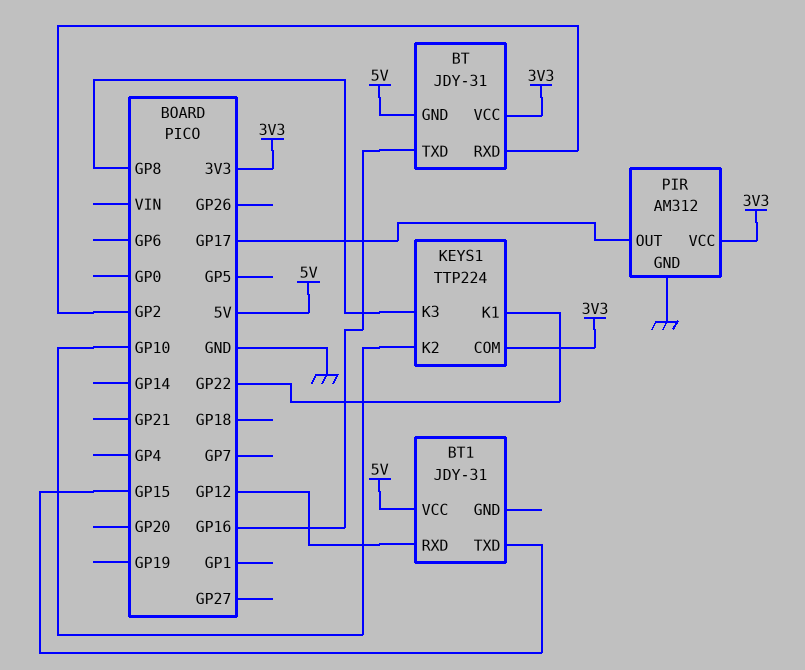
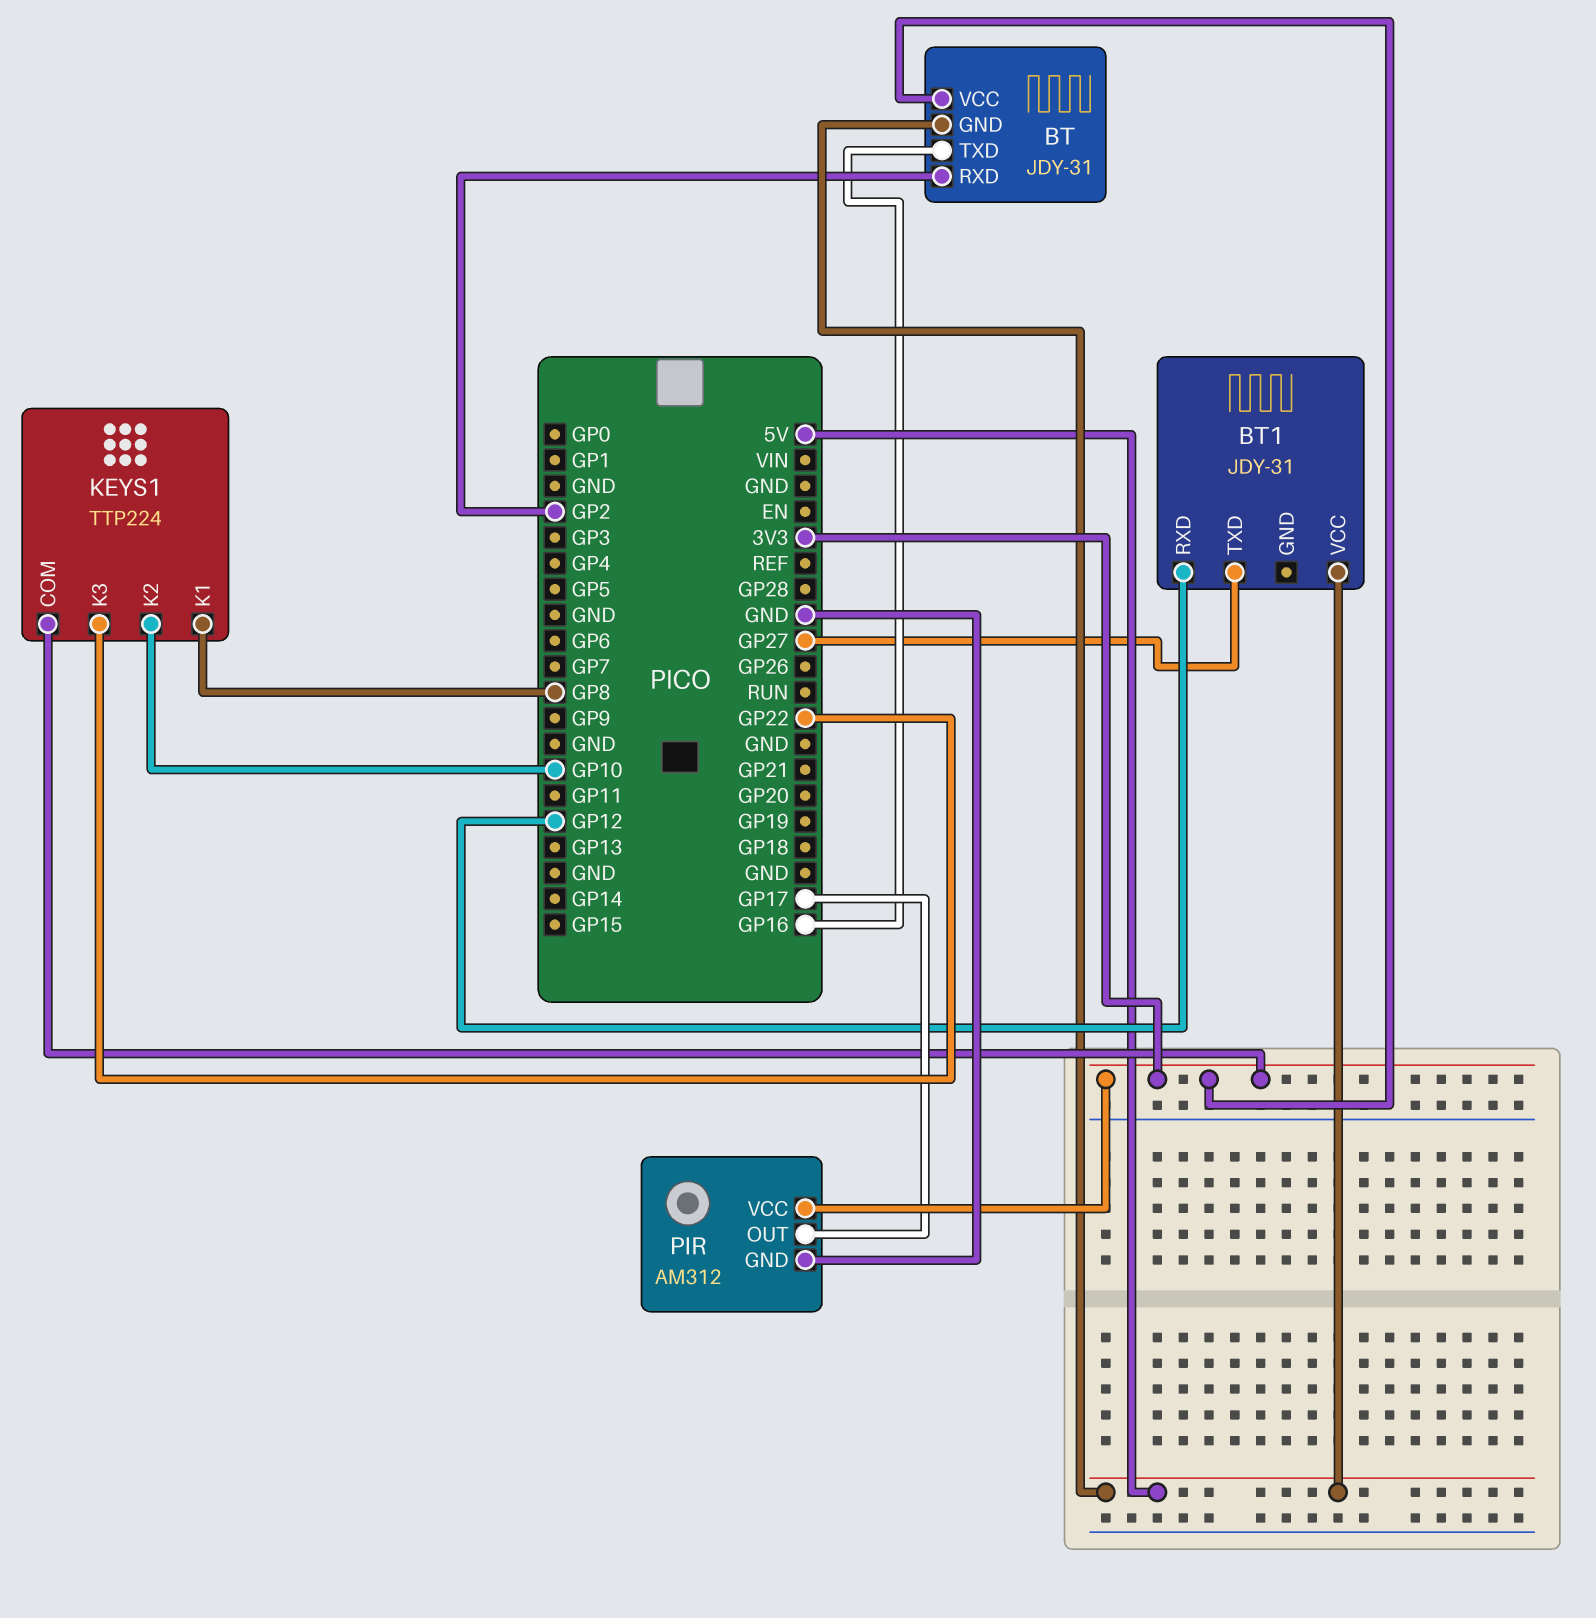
BT1 pin TXD: GP15 -> GP27
KEYS1 pin K1: GP22 -> GP8
KEYS1 pin K3: GP8 -> GP22

